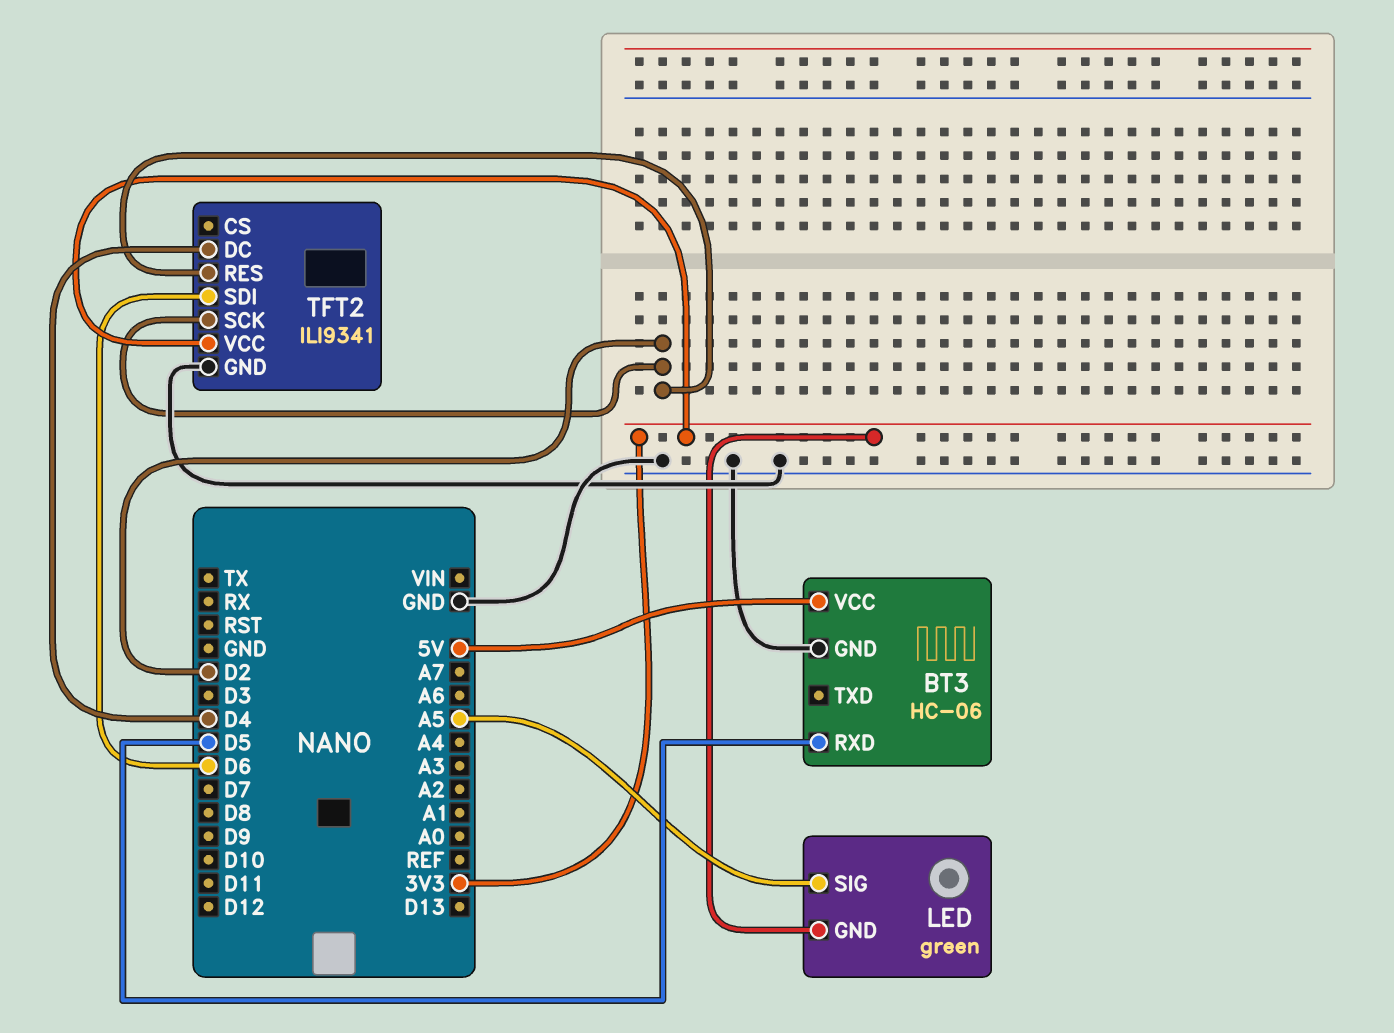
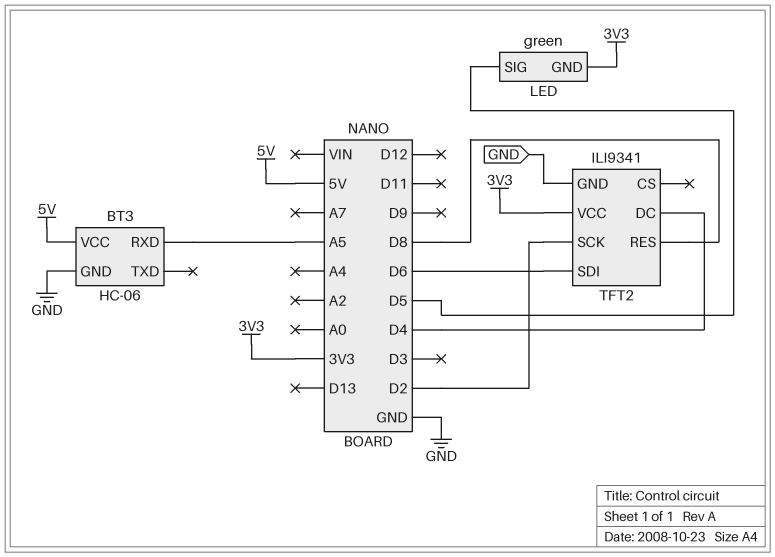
BT3 pin RXD: D5 -> A5
LED pin SIG: A5 -> D5
TFT2 pin RES: D2 -> D8

